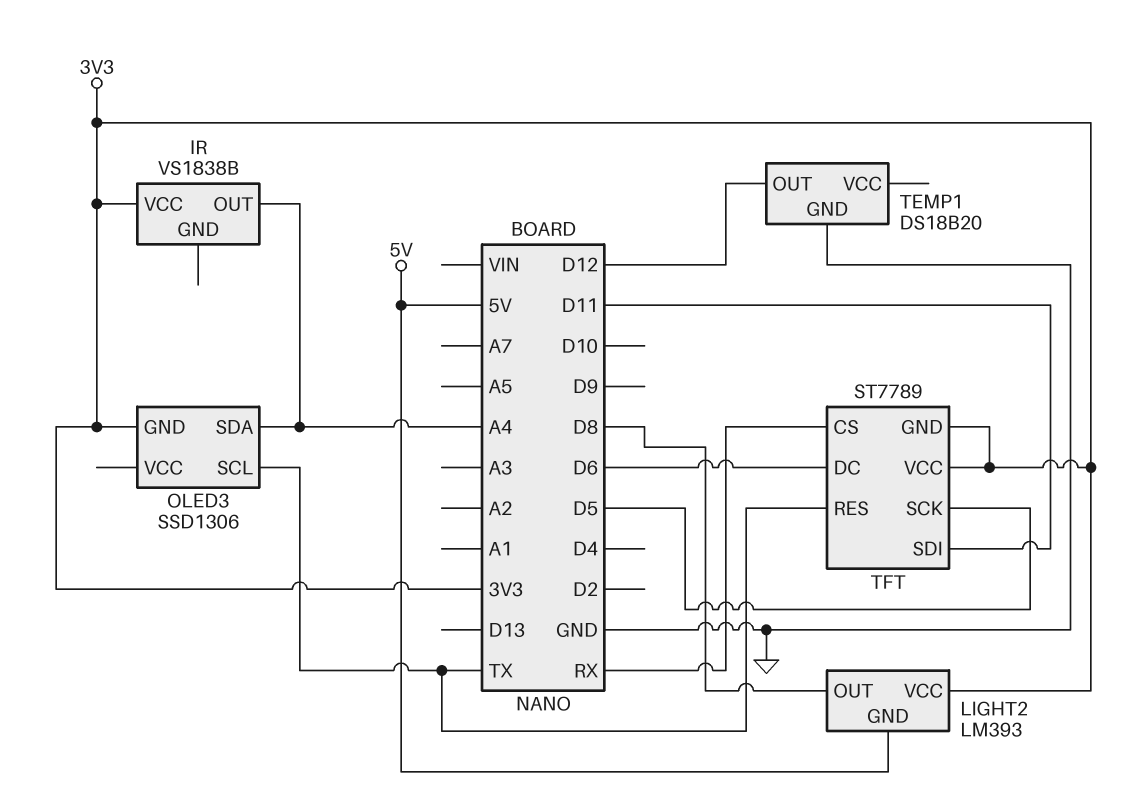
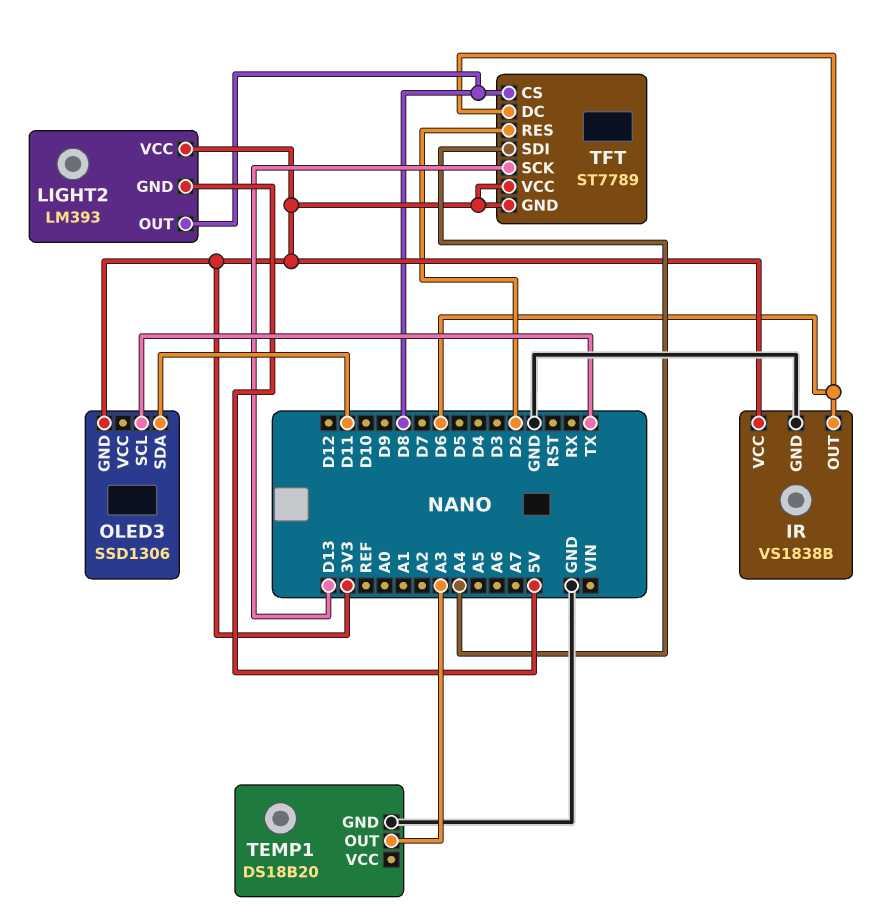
IR pin GND: none -> GND
IR pin OUT: A4 -> D6
OLED3 pin SDA: A4 -> D11
TEMP1 pin OUT: D12 -> A3
TFT pin CS: RX -> D8
TFT pin RES: TX -> D2
TFT pin SCK: D5 -> D13
TFT pin SDI: D11 -> A4

